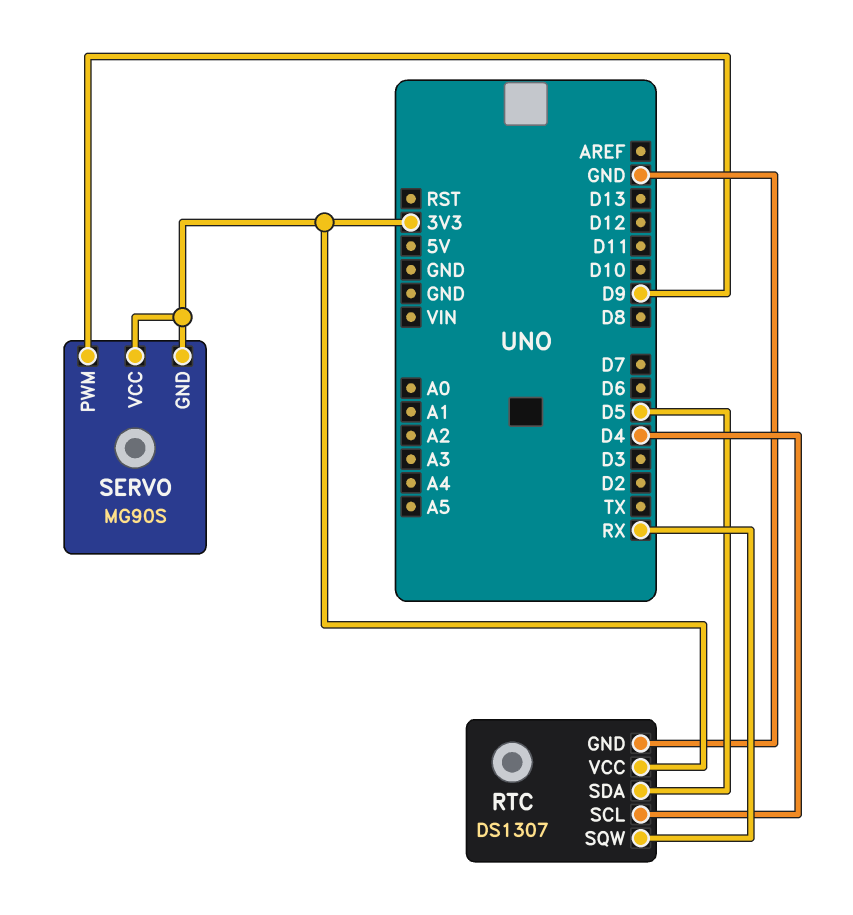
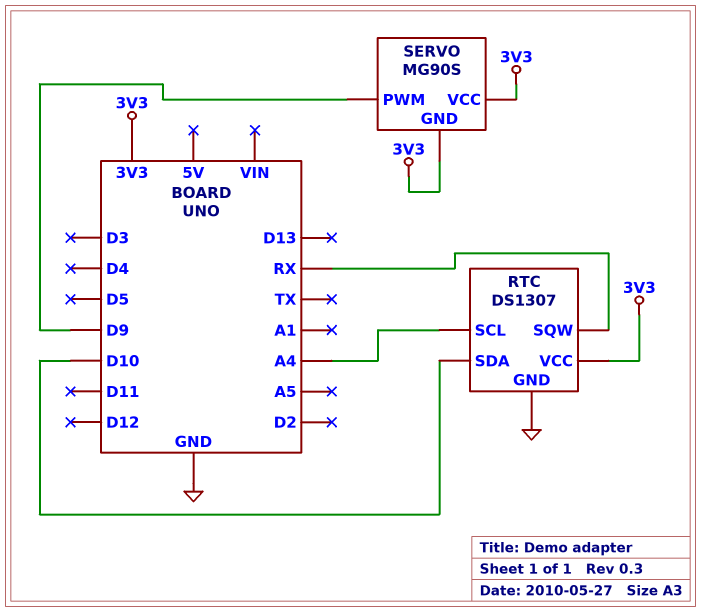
RTC pin SCL: D4 -> A4
RTC pin SDA: D5 -> D10

